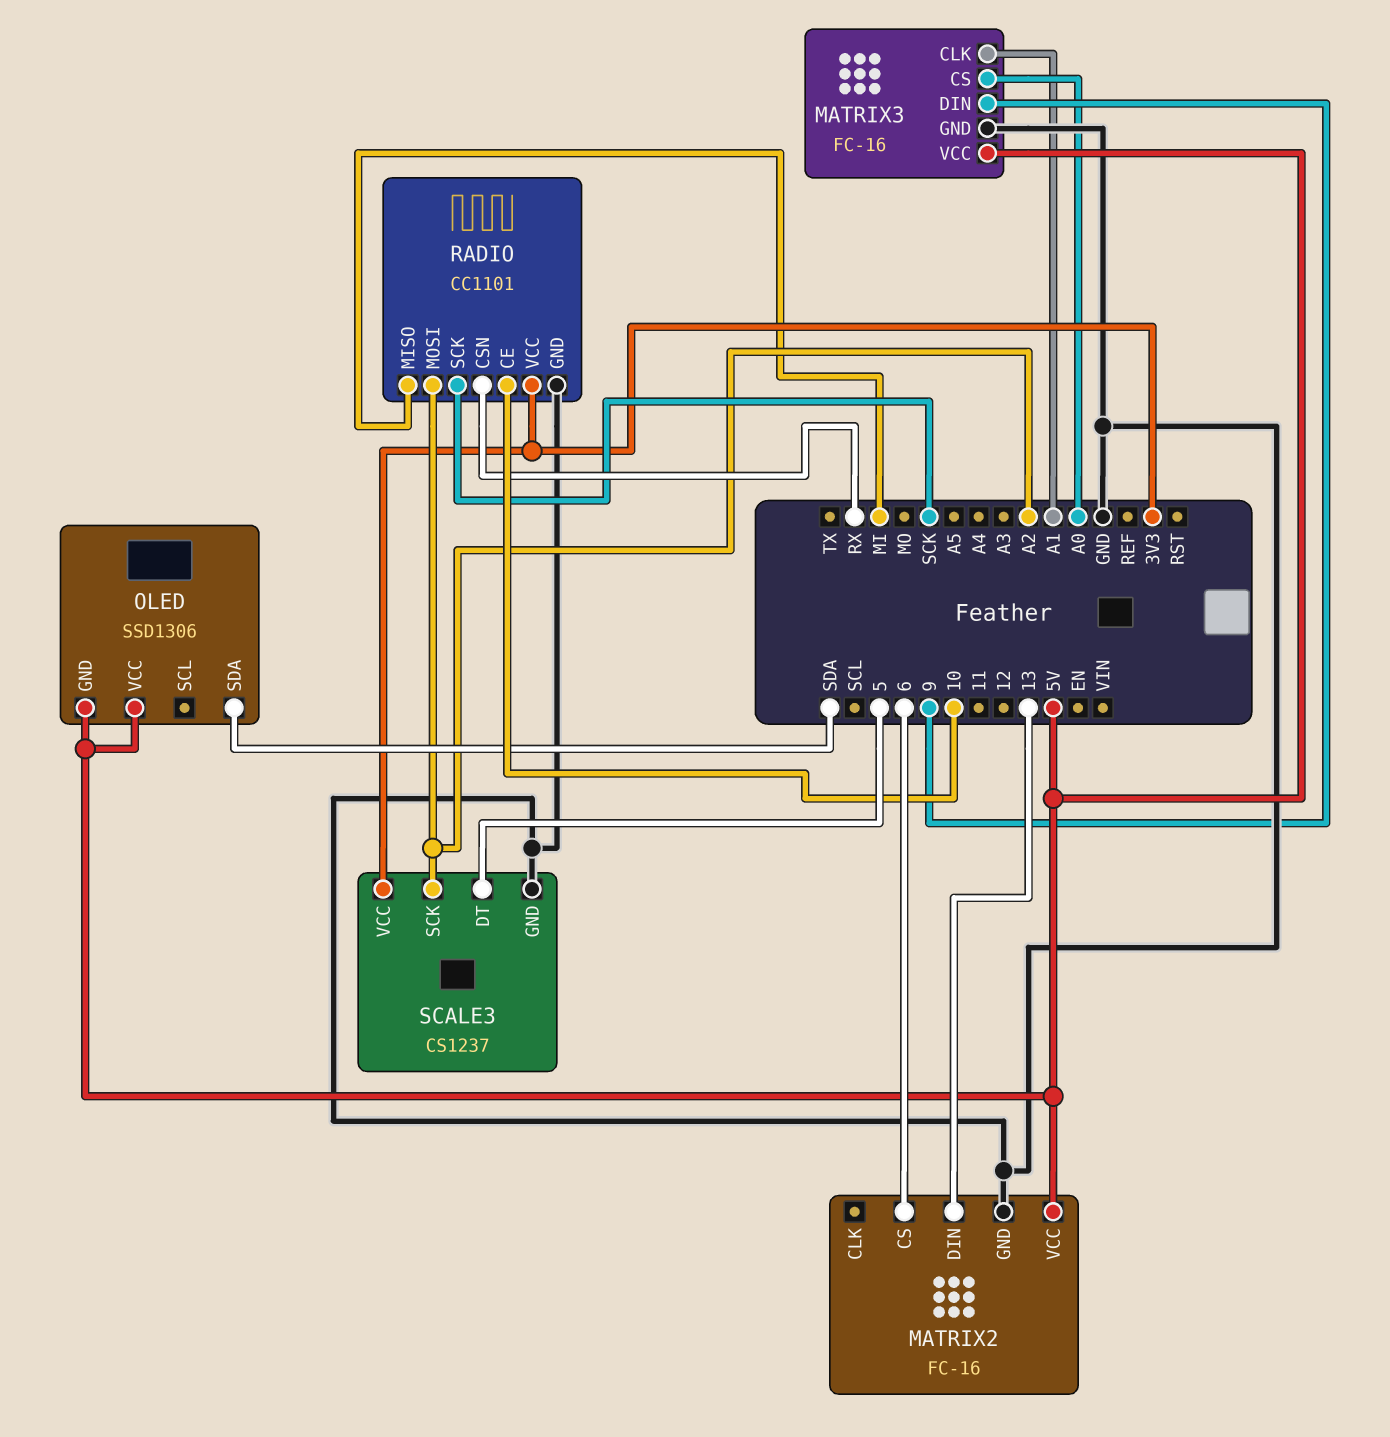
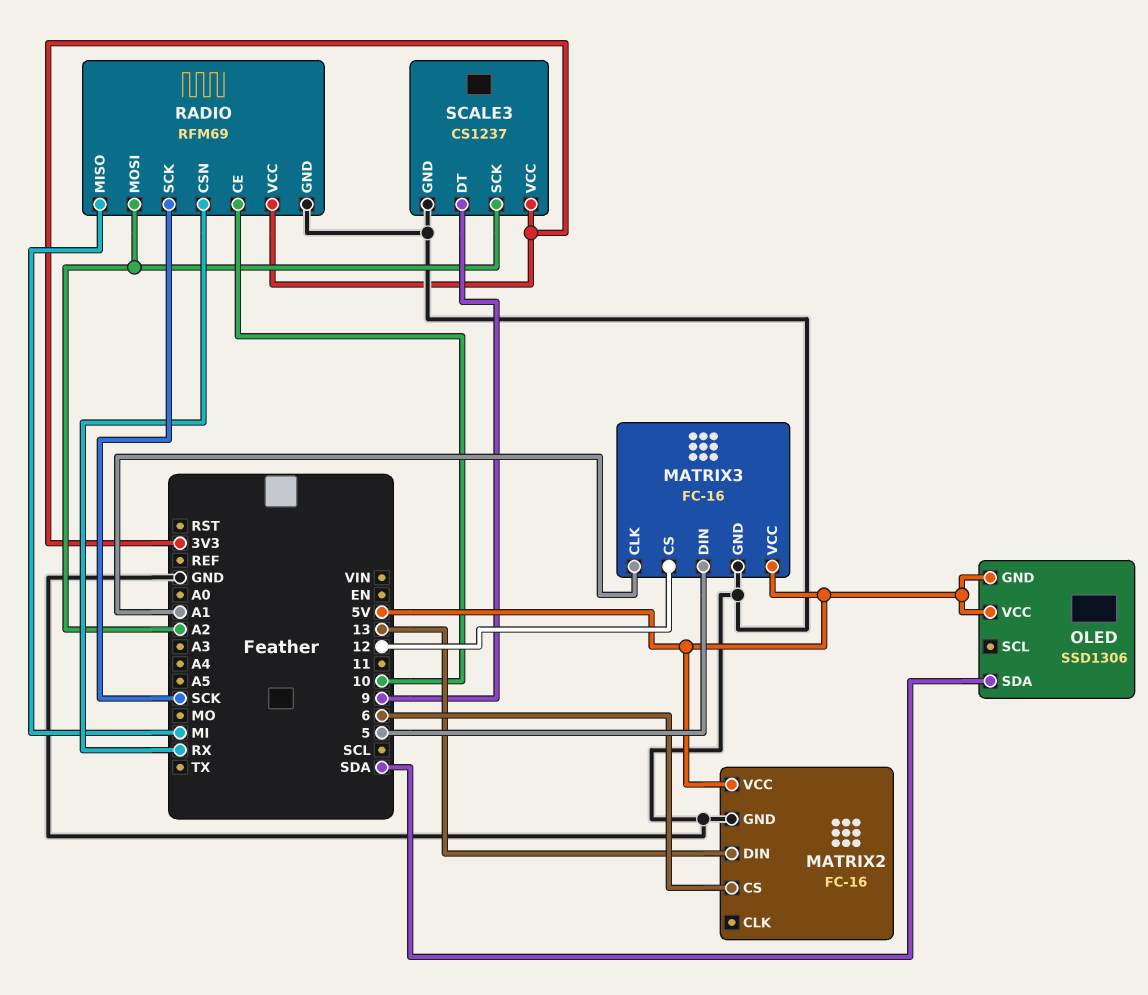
MATRIX3 pin CS: A0 -> 12
MATRIX3 pin DIN: 9 -> 5
RADIO: CC1101 -> RFM69
SCALE3 pin DT: 5 -> 9

